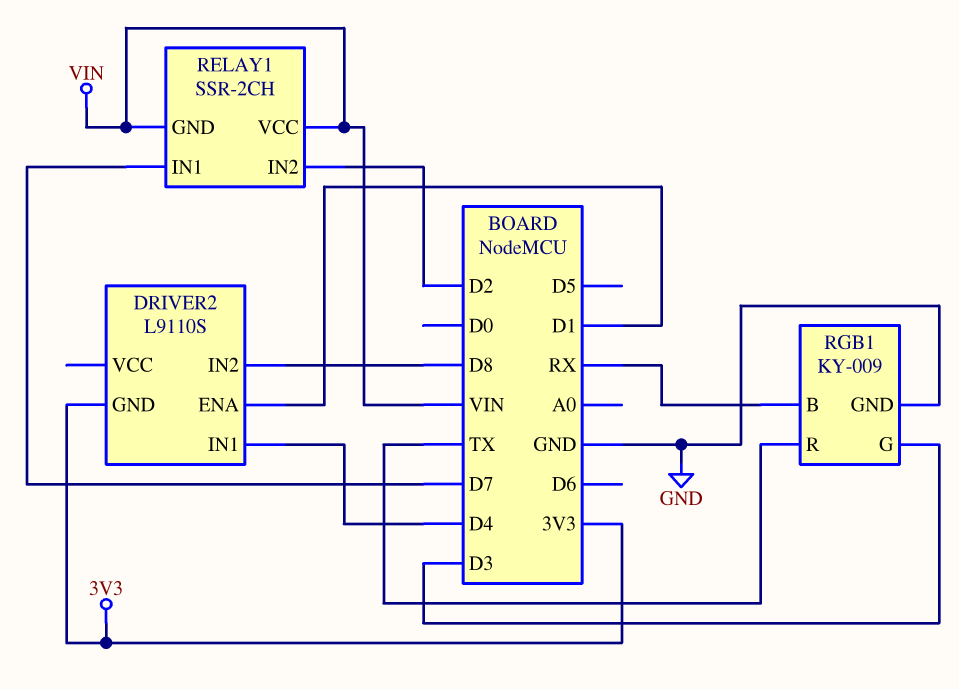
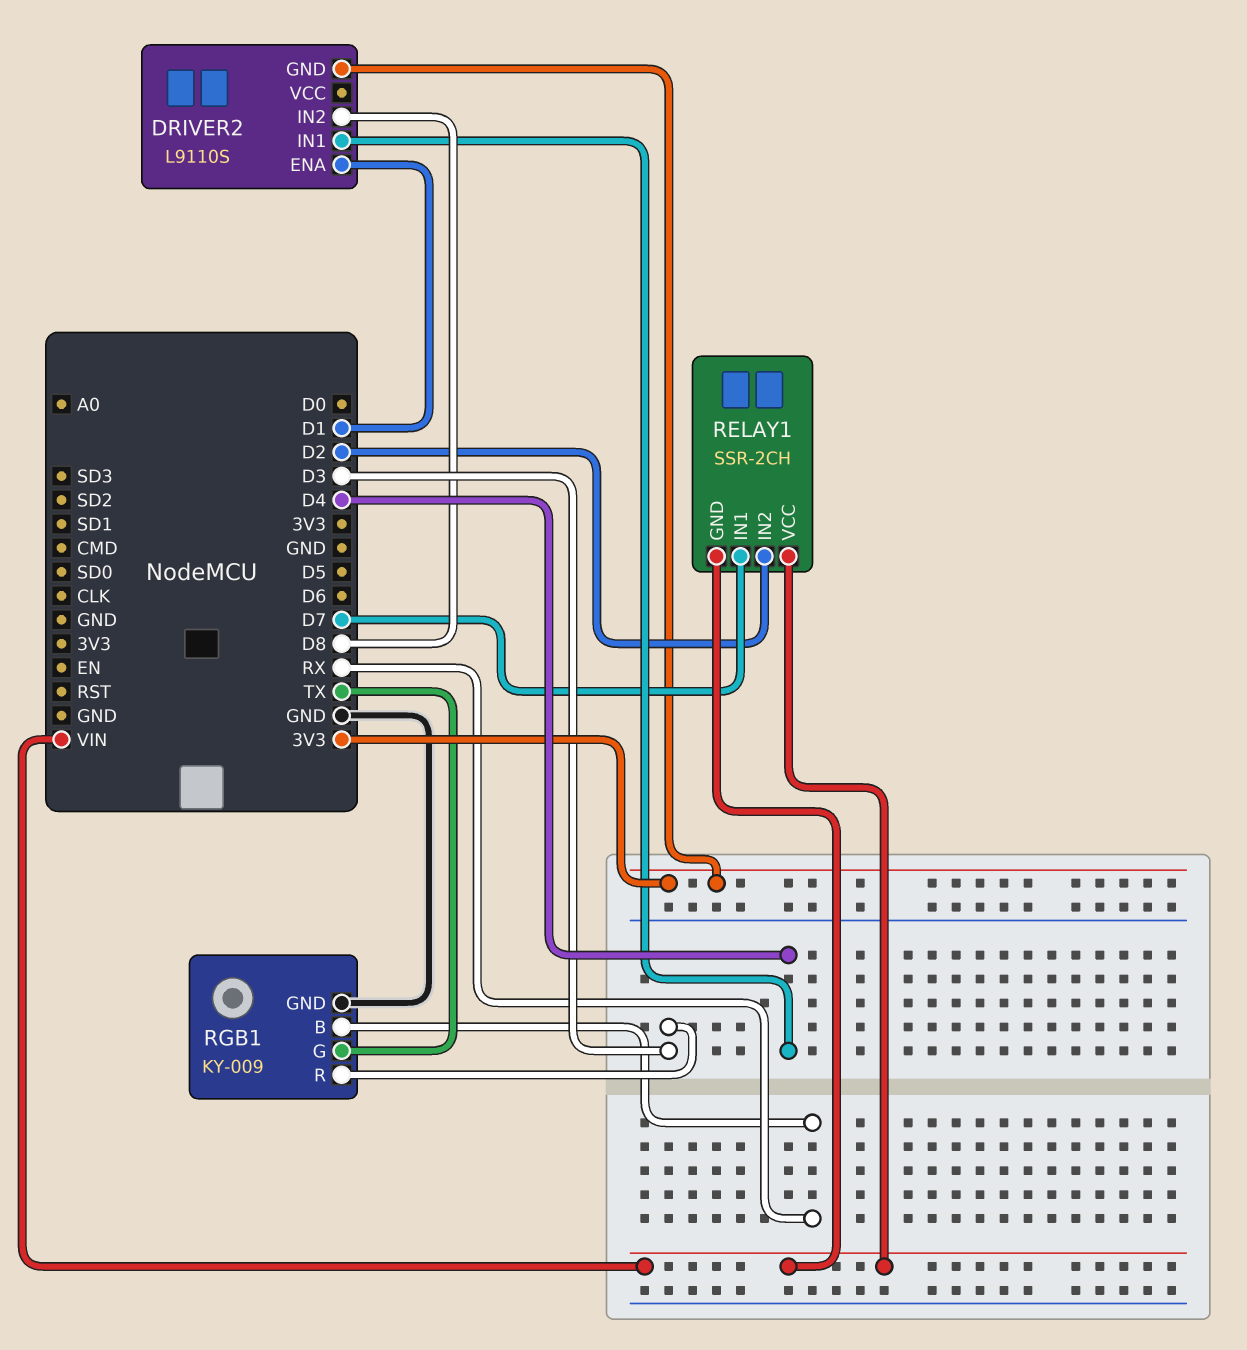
RGB1 pin G: D3 -> TX
RGB1 pin R: TX -> D3

